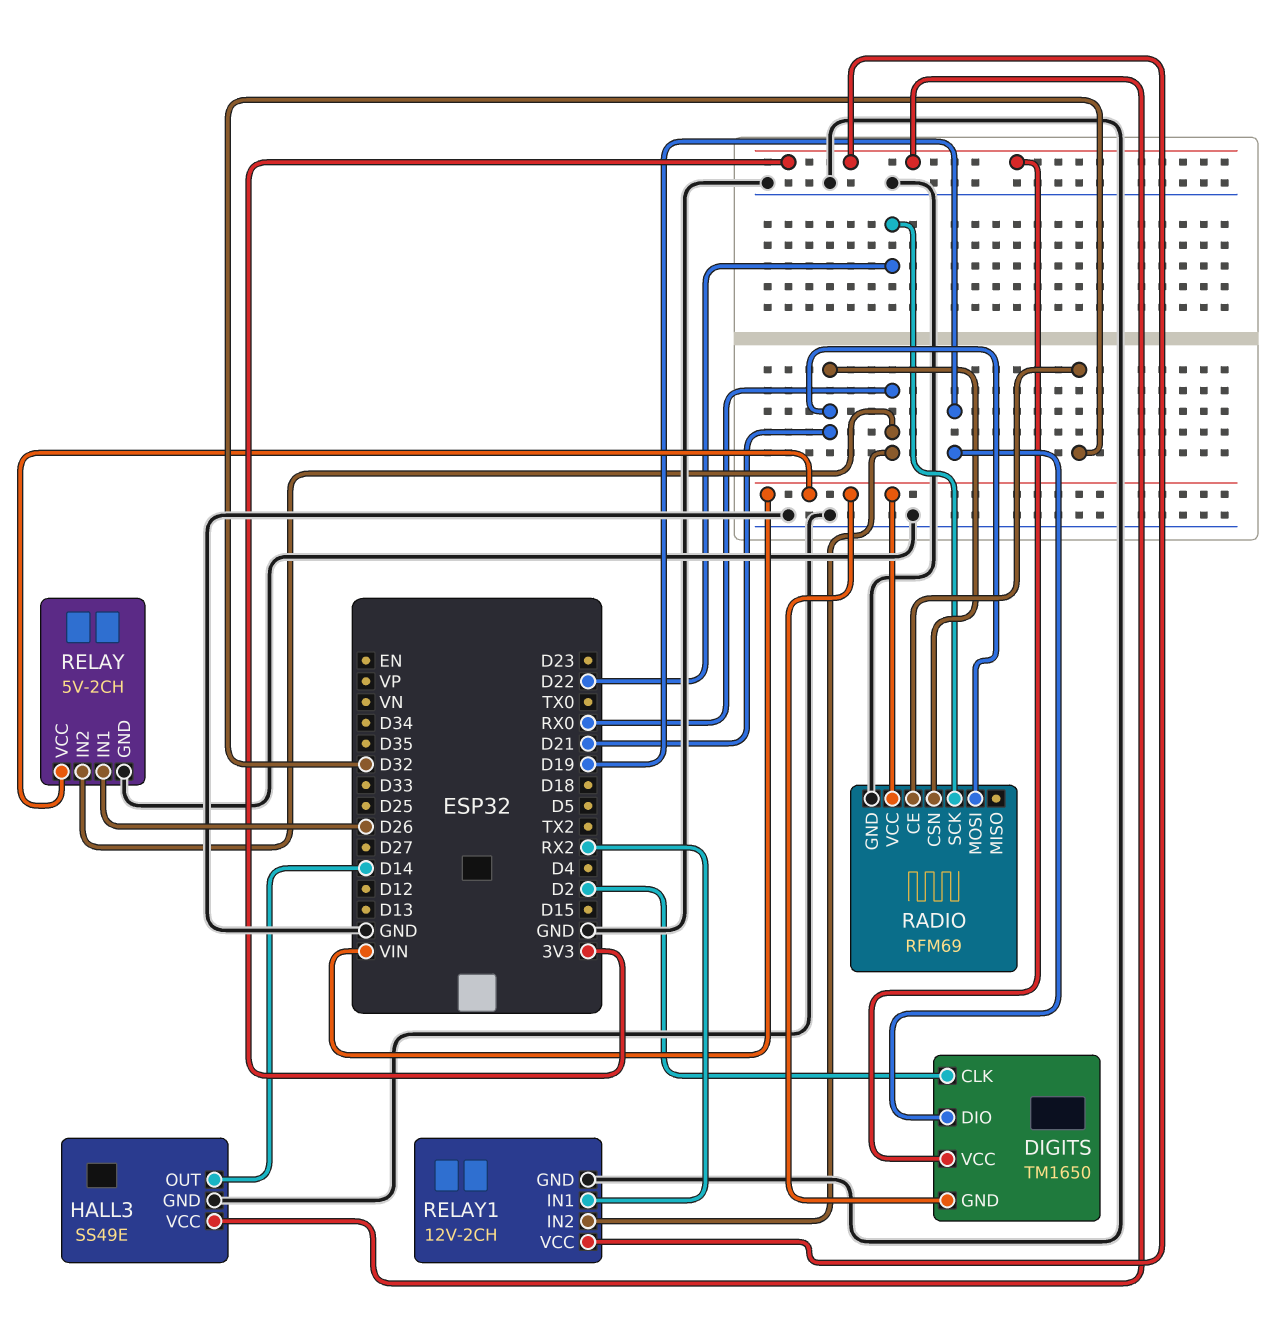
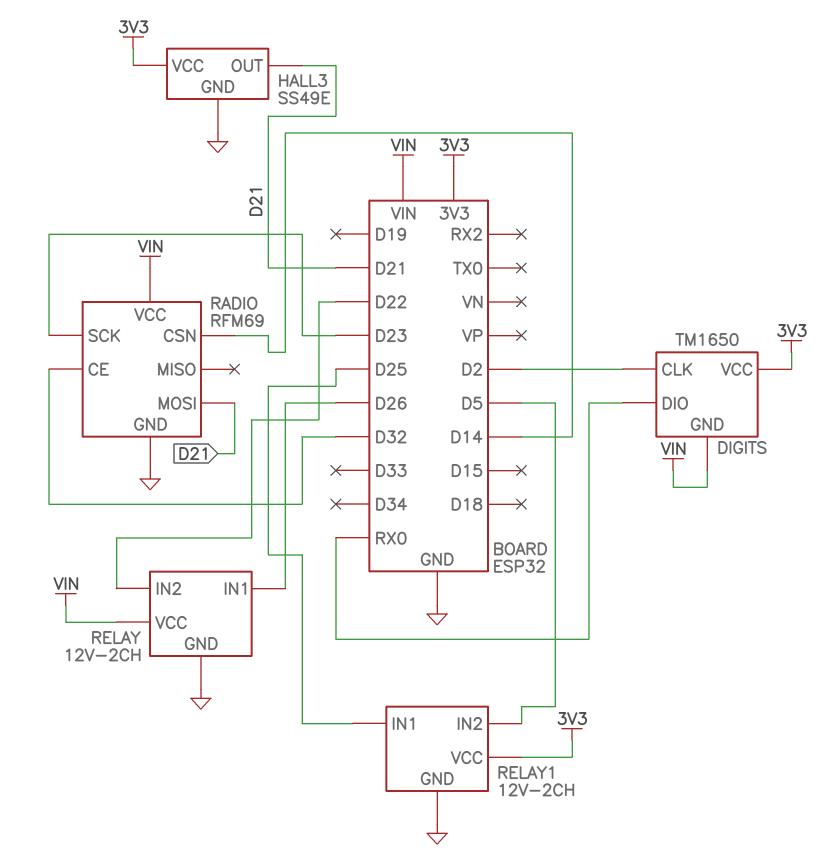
DIGITS pin DIO: D19 -> RX0
HALL3 pin OUT: D14 -> D21
RADIO pin CSN: D21 -> D14
RADIO pin SCK: D22 -> D23
RELAY: 5V-2CH -> 12V-2CH
RELAY pin IN2: RX0 -> D22
RELAY1 pin IN1: RX2 -> D25
RELAY1 pin IN2: RX0 -> D5

